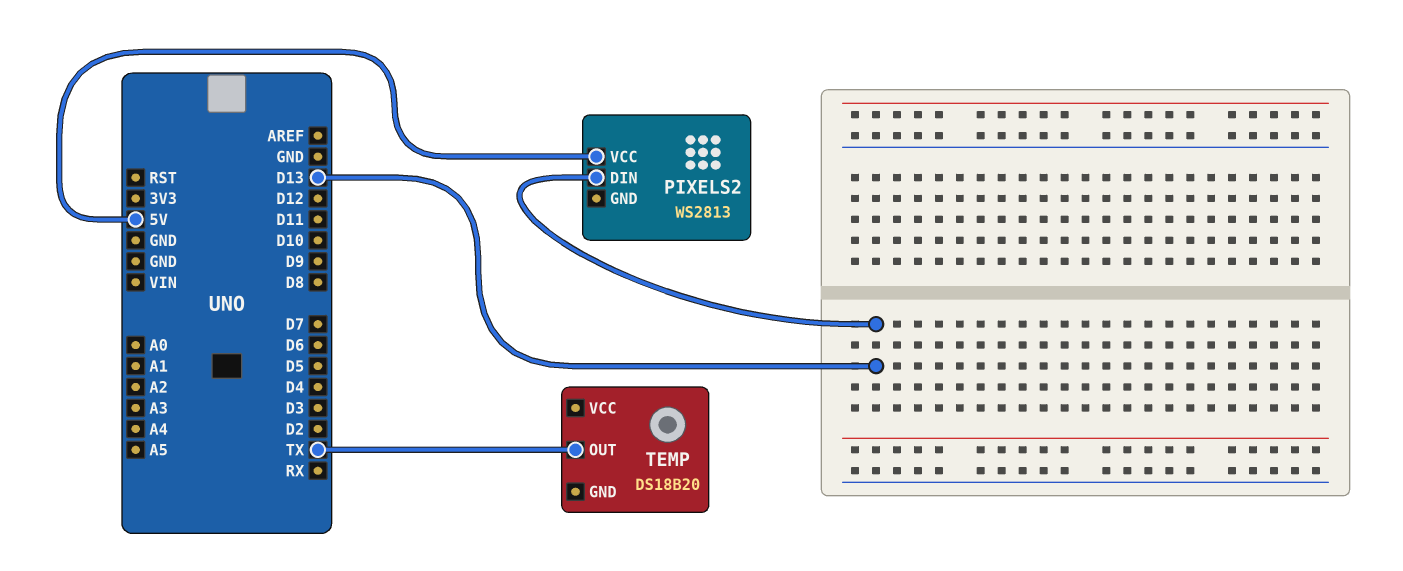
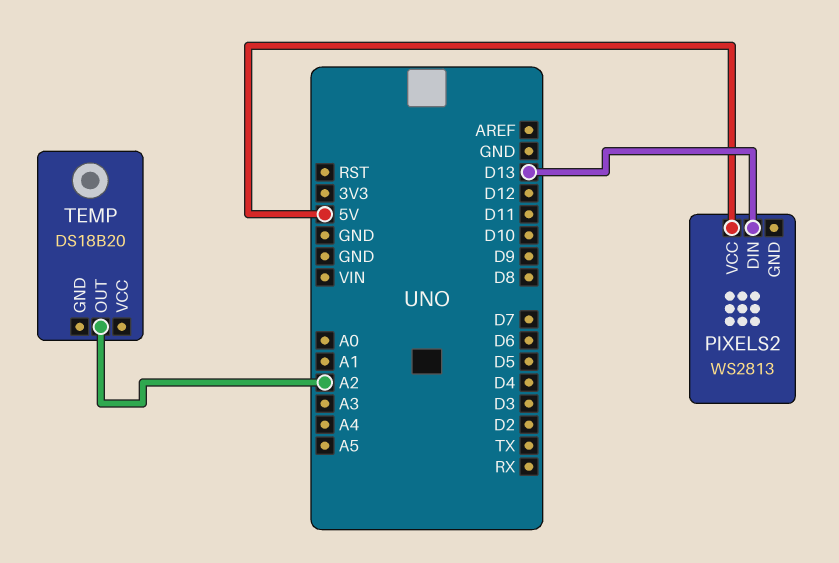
TEMP pin OUT: TX -> A2

